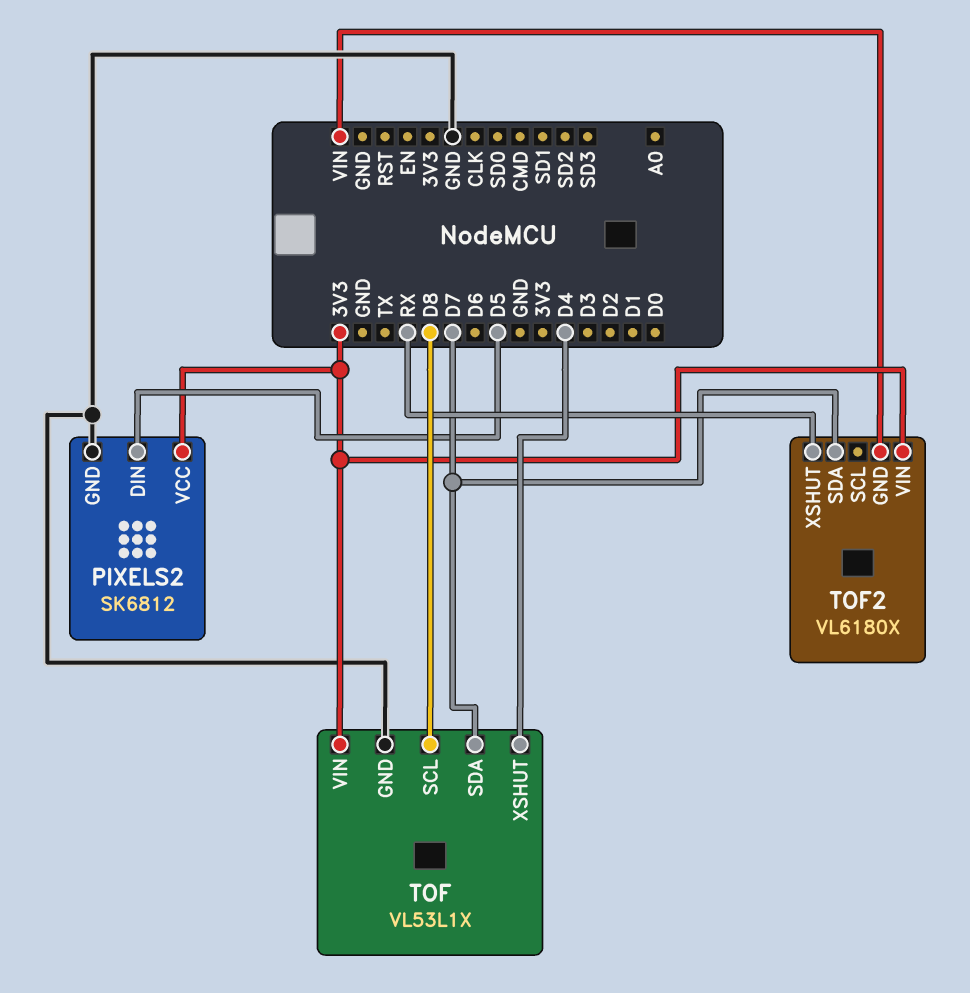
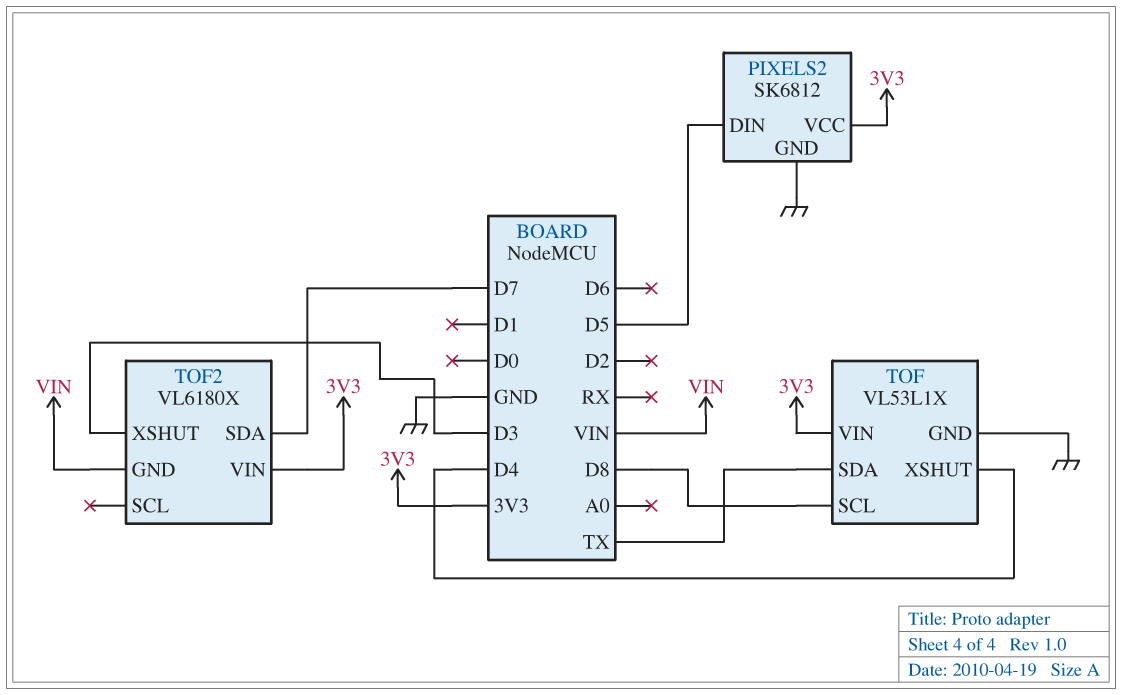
TOF pin SDA: D7 -> TX
TOF2 pin XSHUT: RX -> D3

